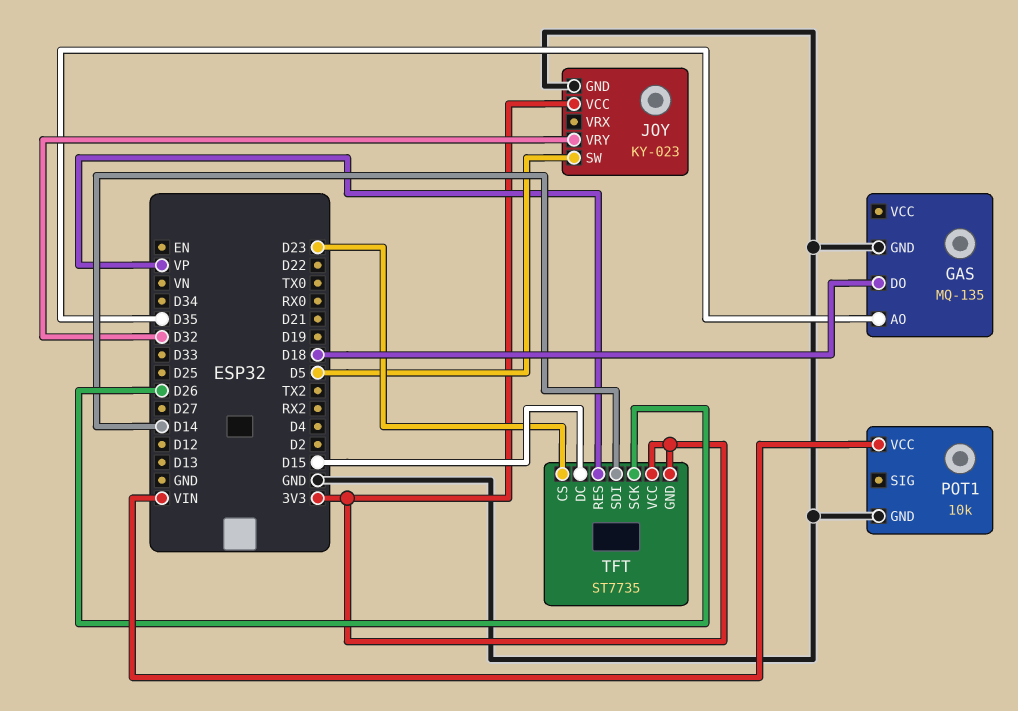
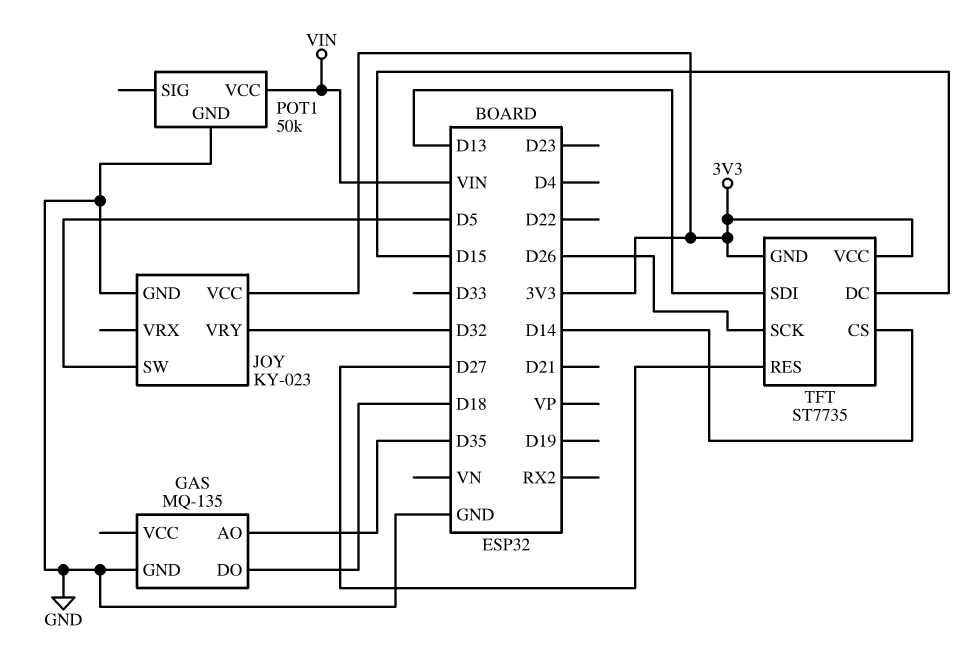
POT1: 10k -> 50k
TFT pin CS: D23 -> D14
TFT pin RES: VP -> D27
TFT pin SDI: D14 -> D13

